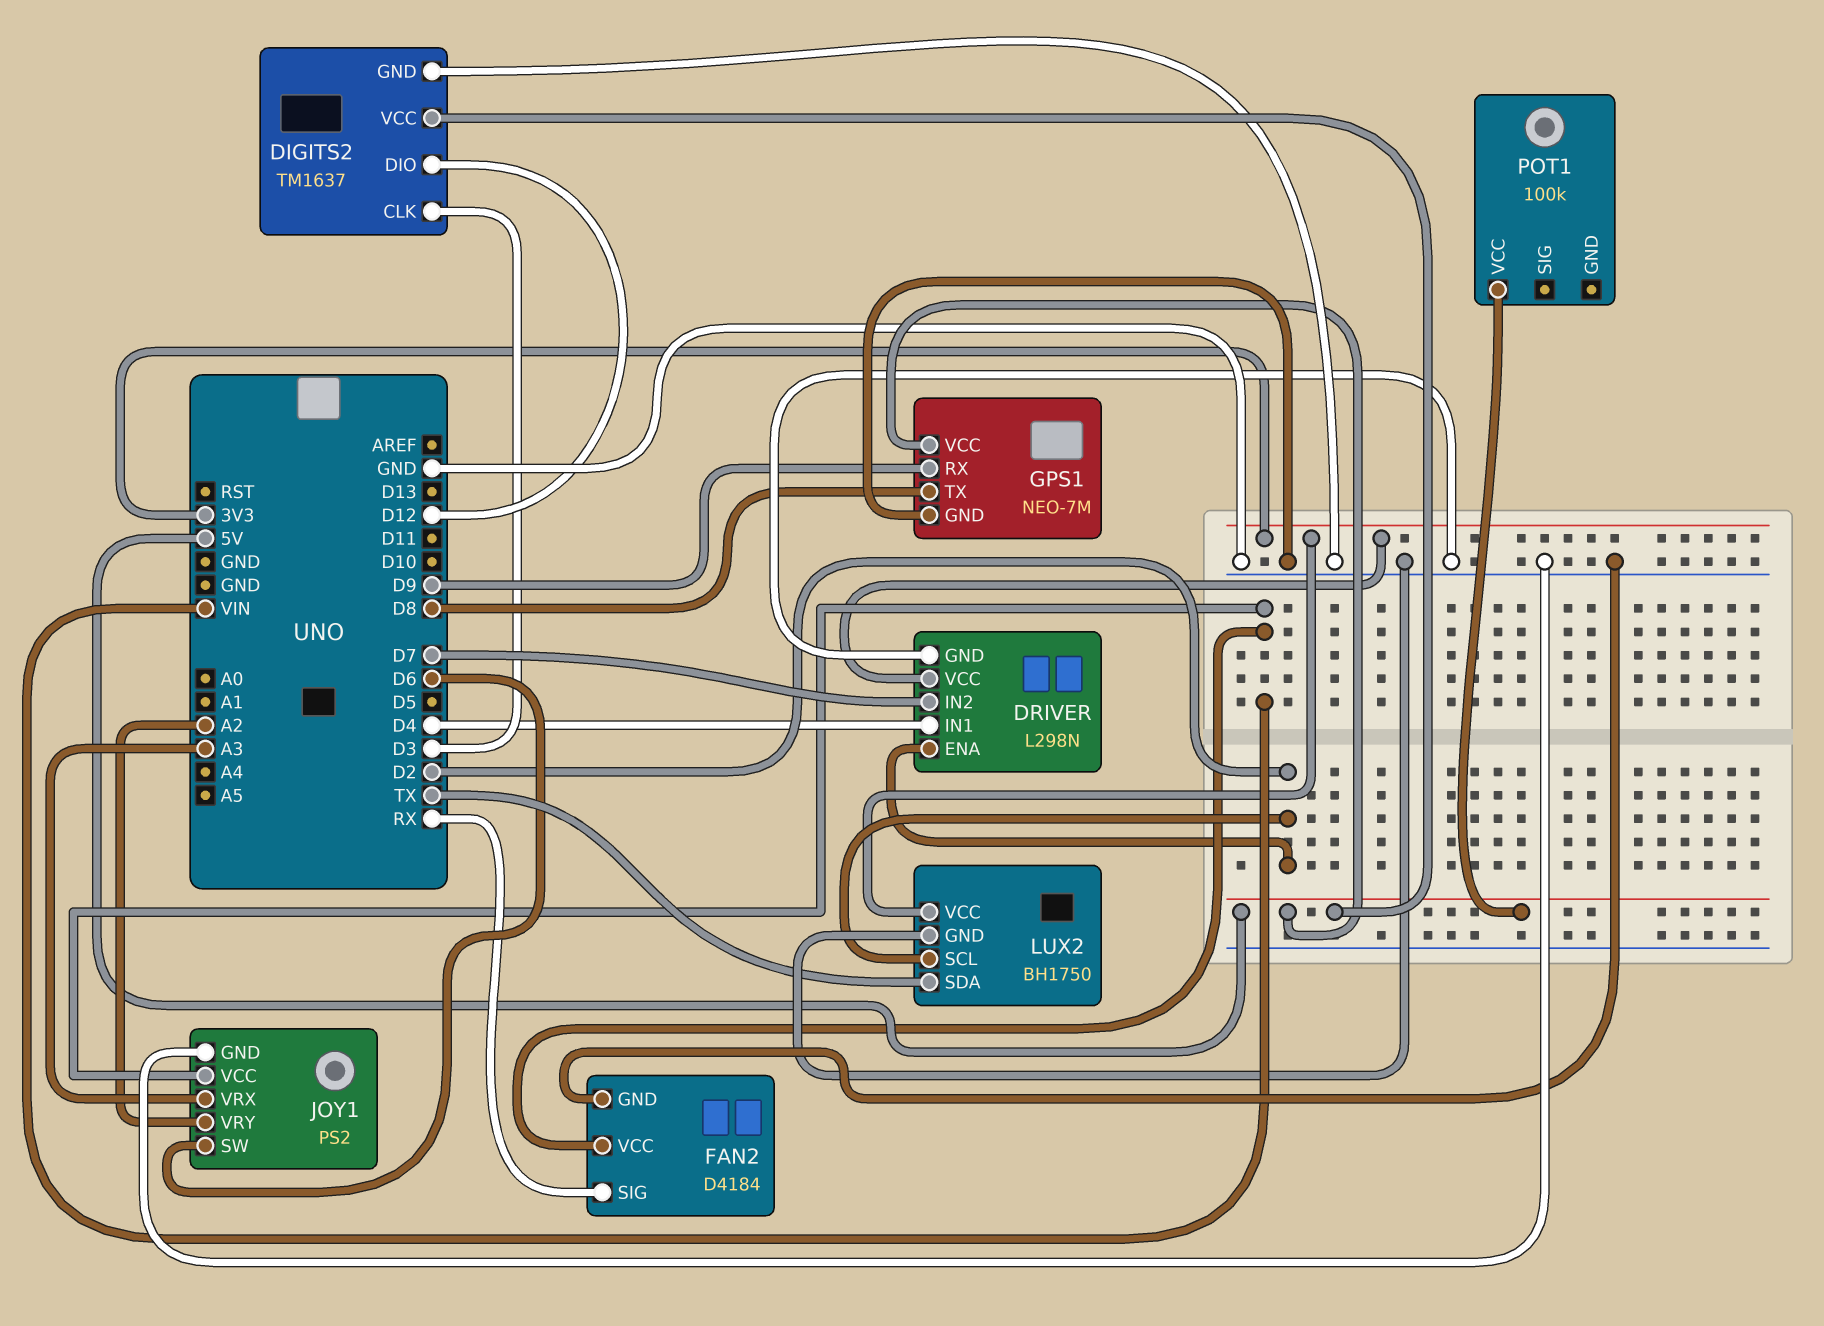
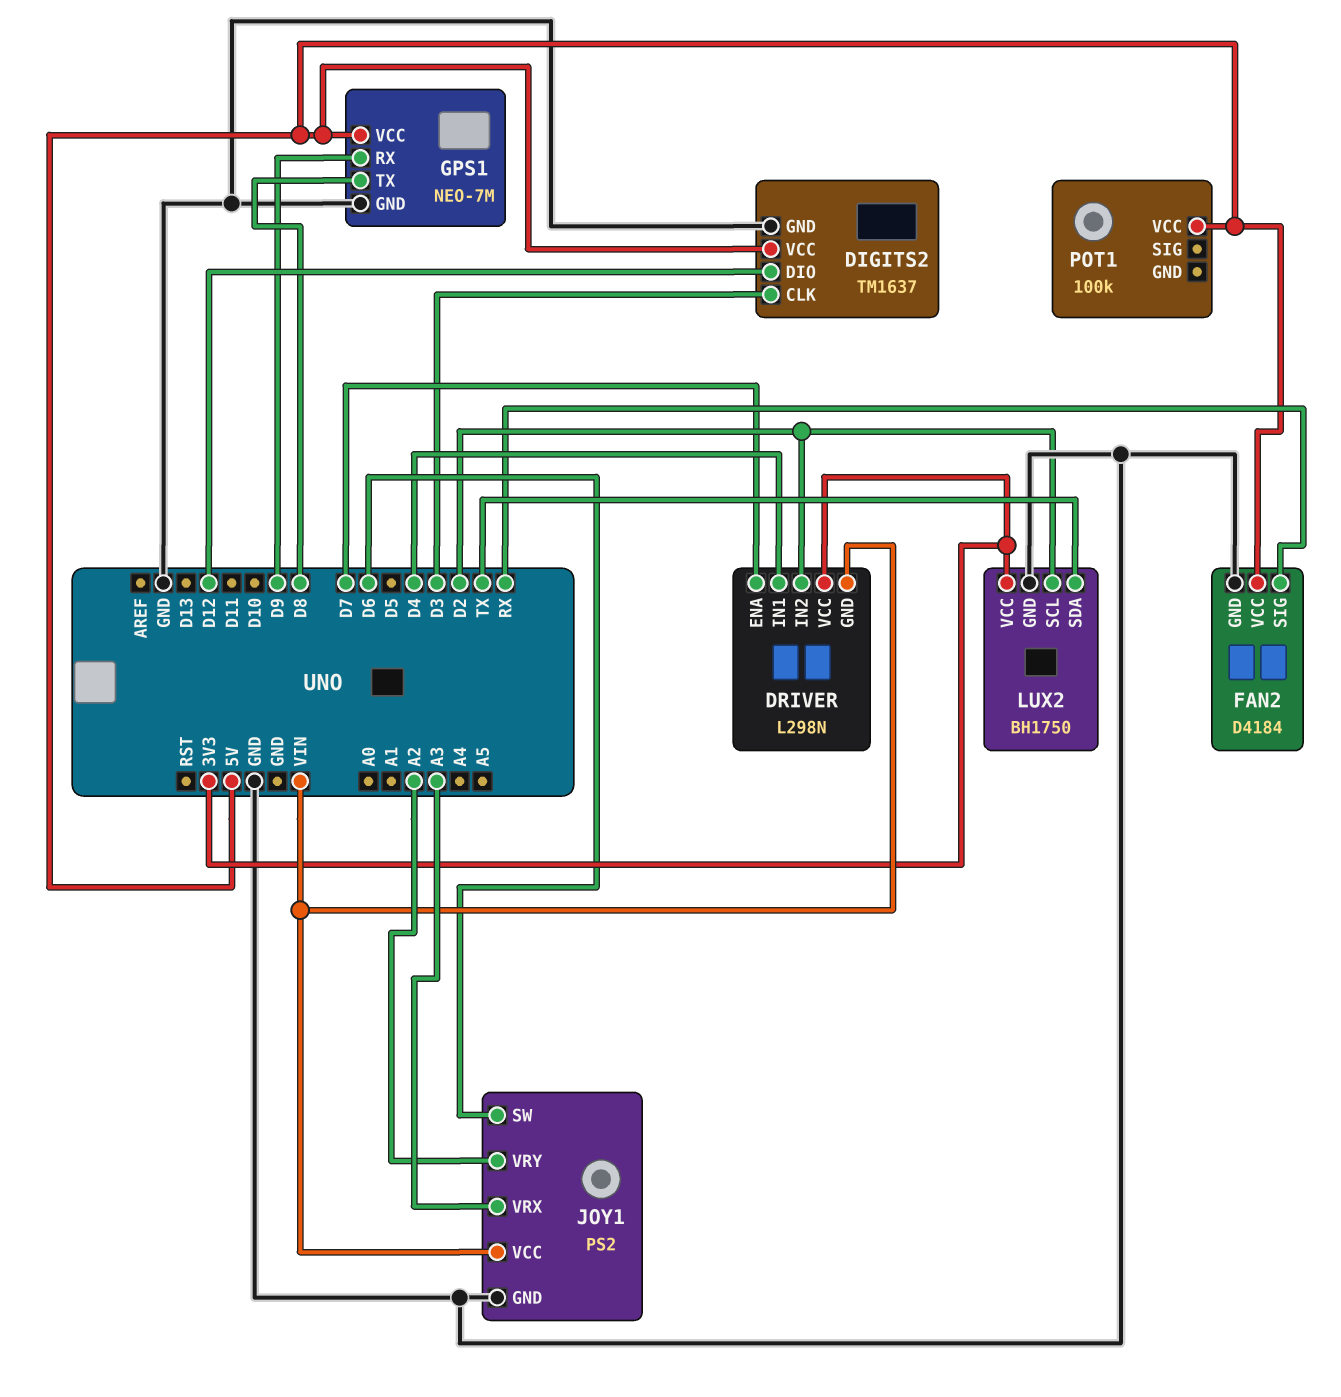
DRIVER pin ENA: D2 -> D7
DRIVER pin GND: GND -> VIN
DRIVER pin IN2: D7 -> D2
FAN2 pin VCC: VIN -> 5V

